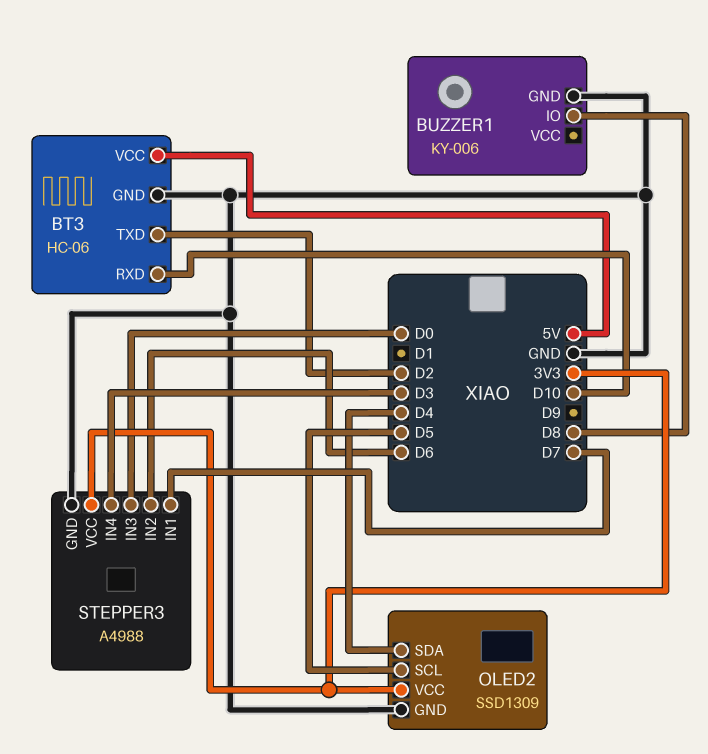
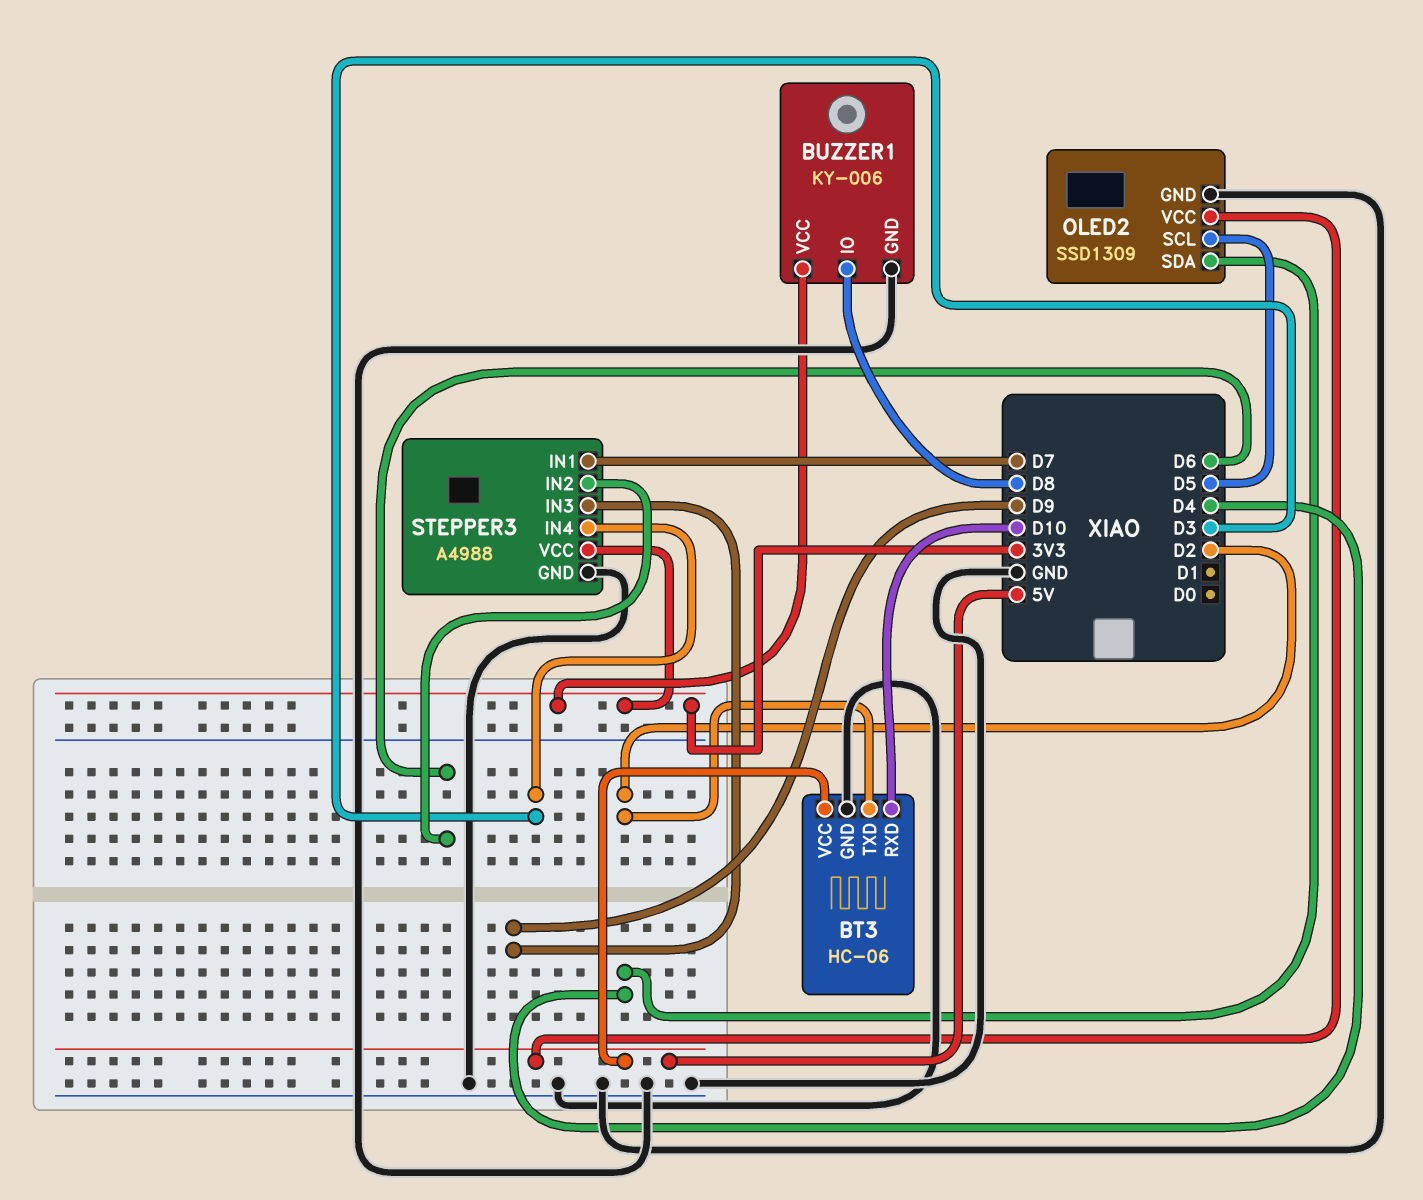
BUZZER1 pin VCC: none -> 3V3
OLED2 pin VCC: 3V3 -> 5V
STEPPER3 pin IN3: D0 -> D9

